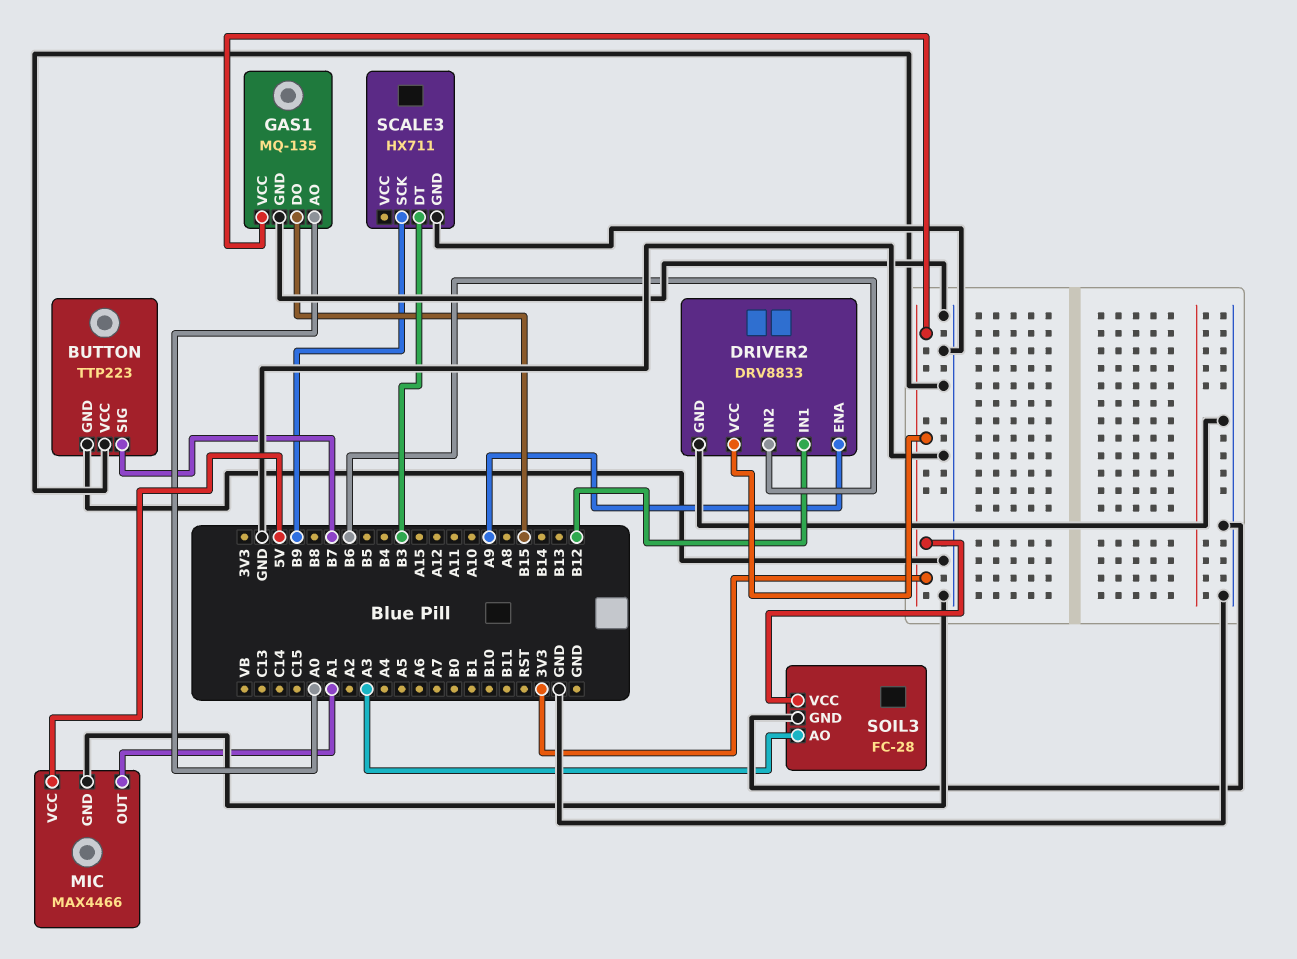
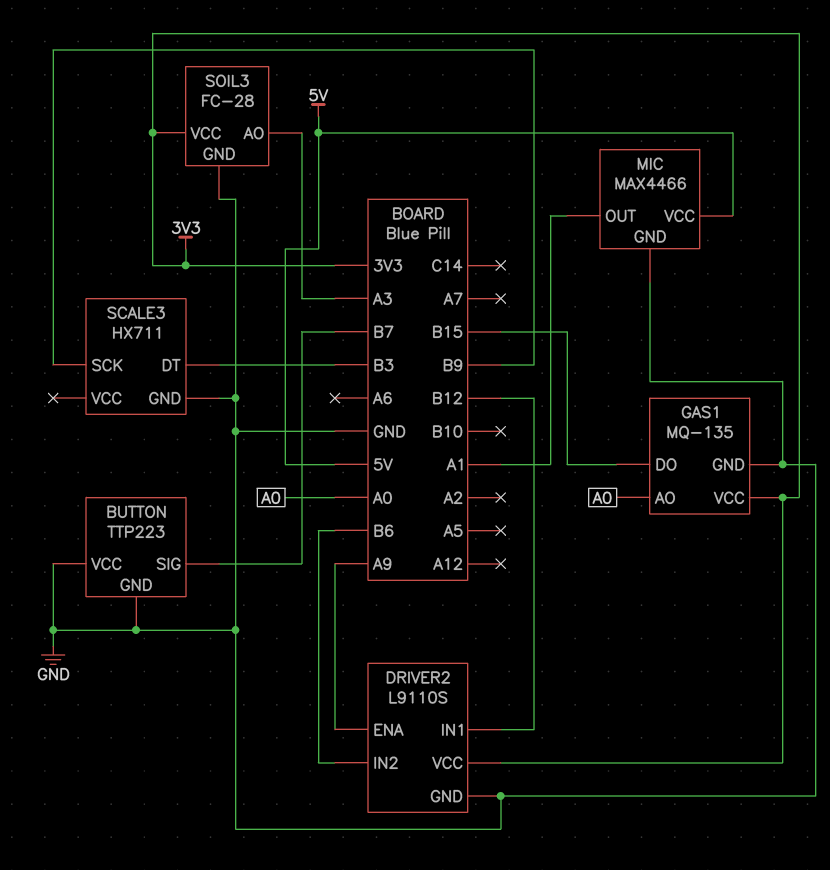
DRIVER2: DRV8833 -> L9110S

